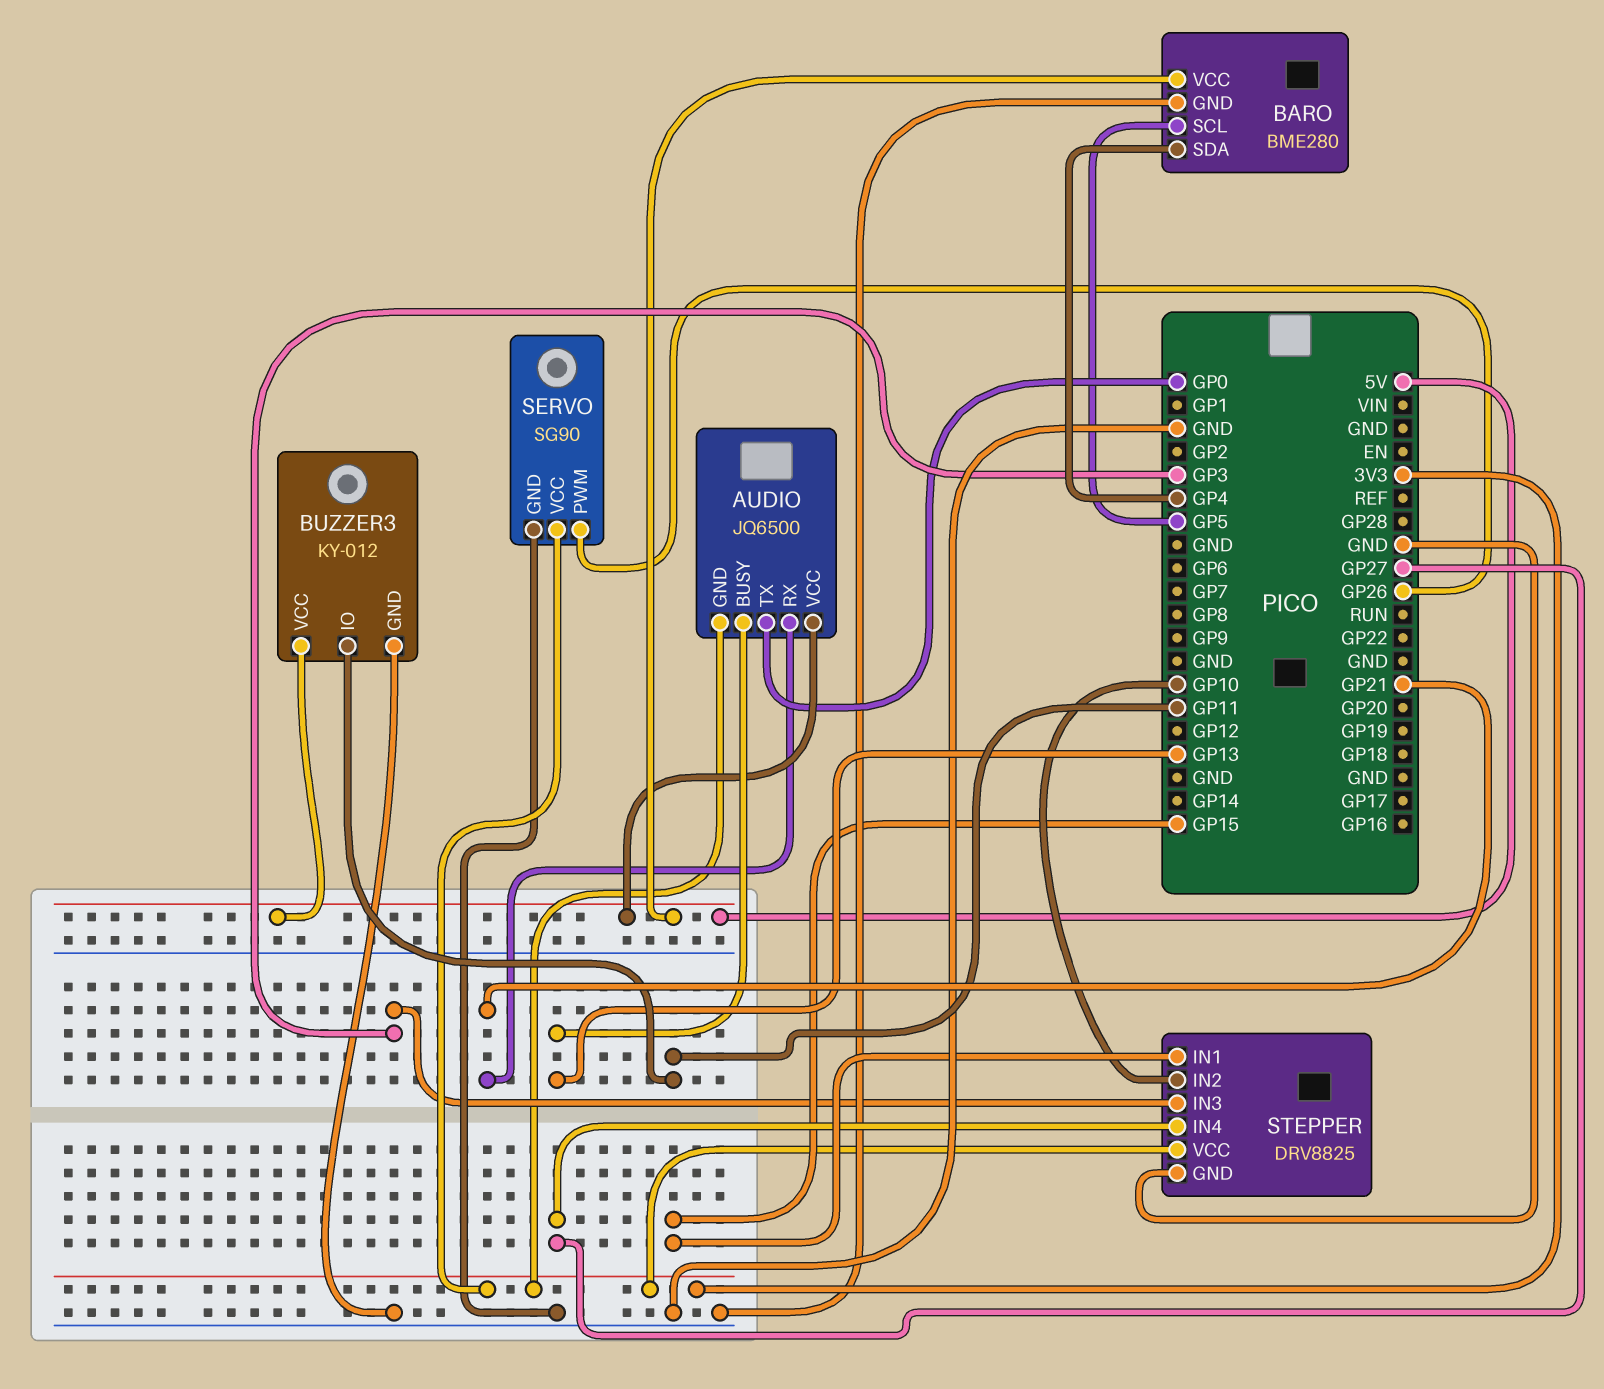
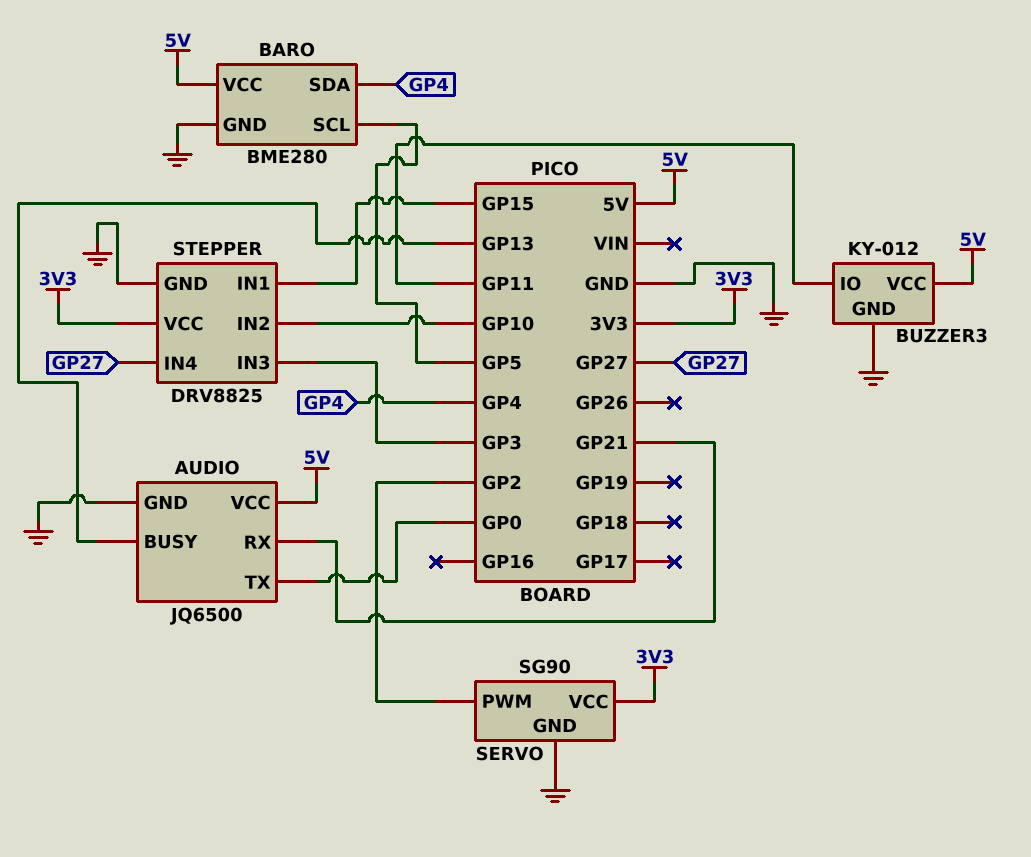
AUDIO pin GND: 3V3 -> GND
SERVO pin PWM: GP26 -> GP2

